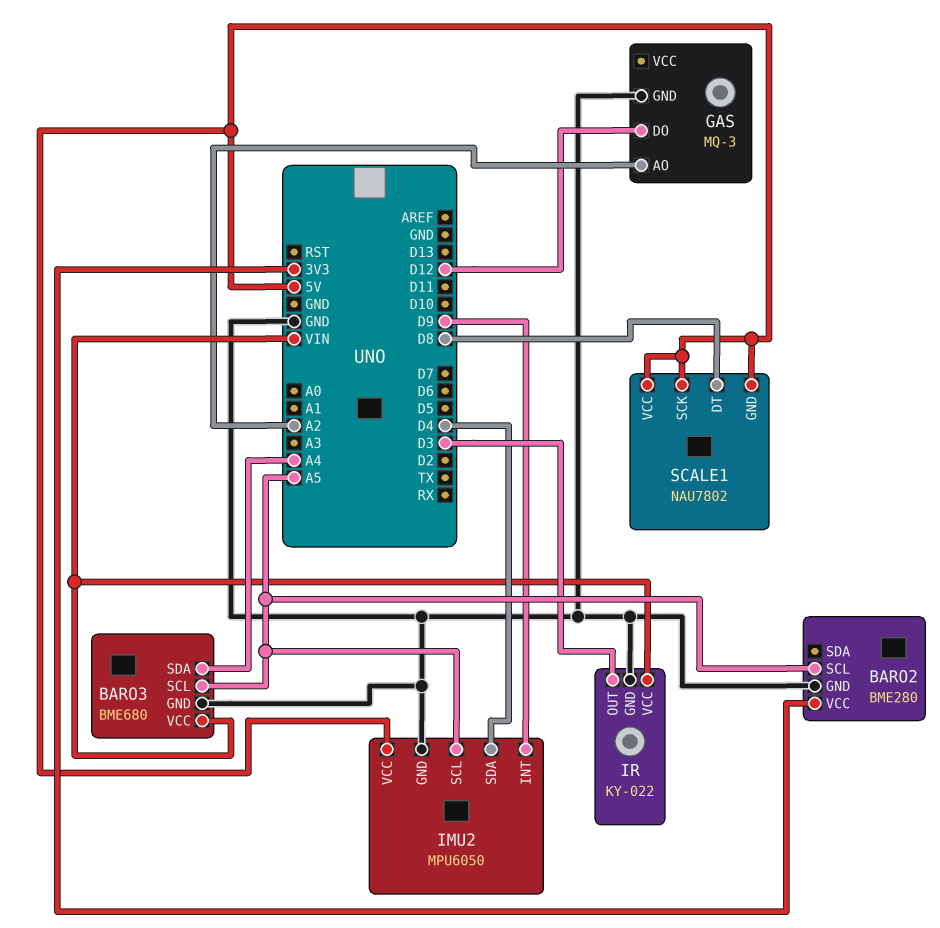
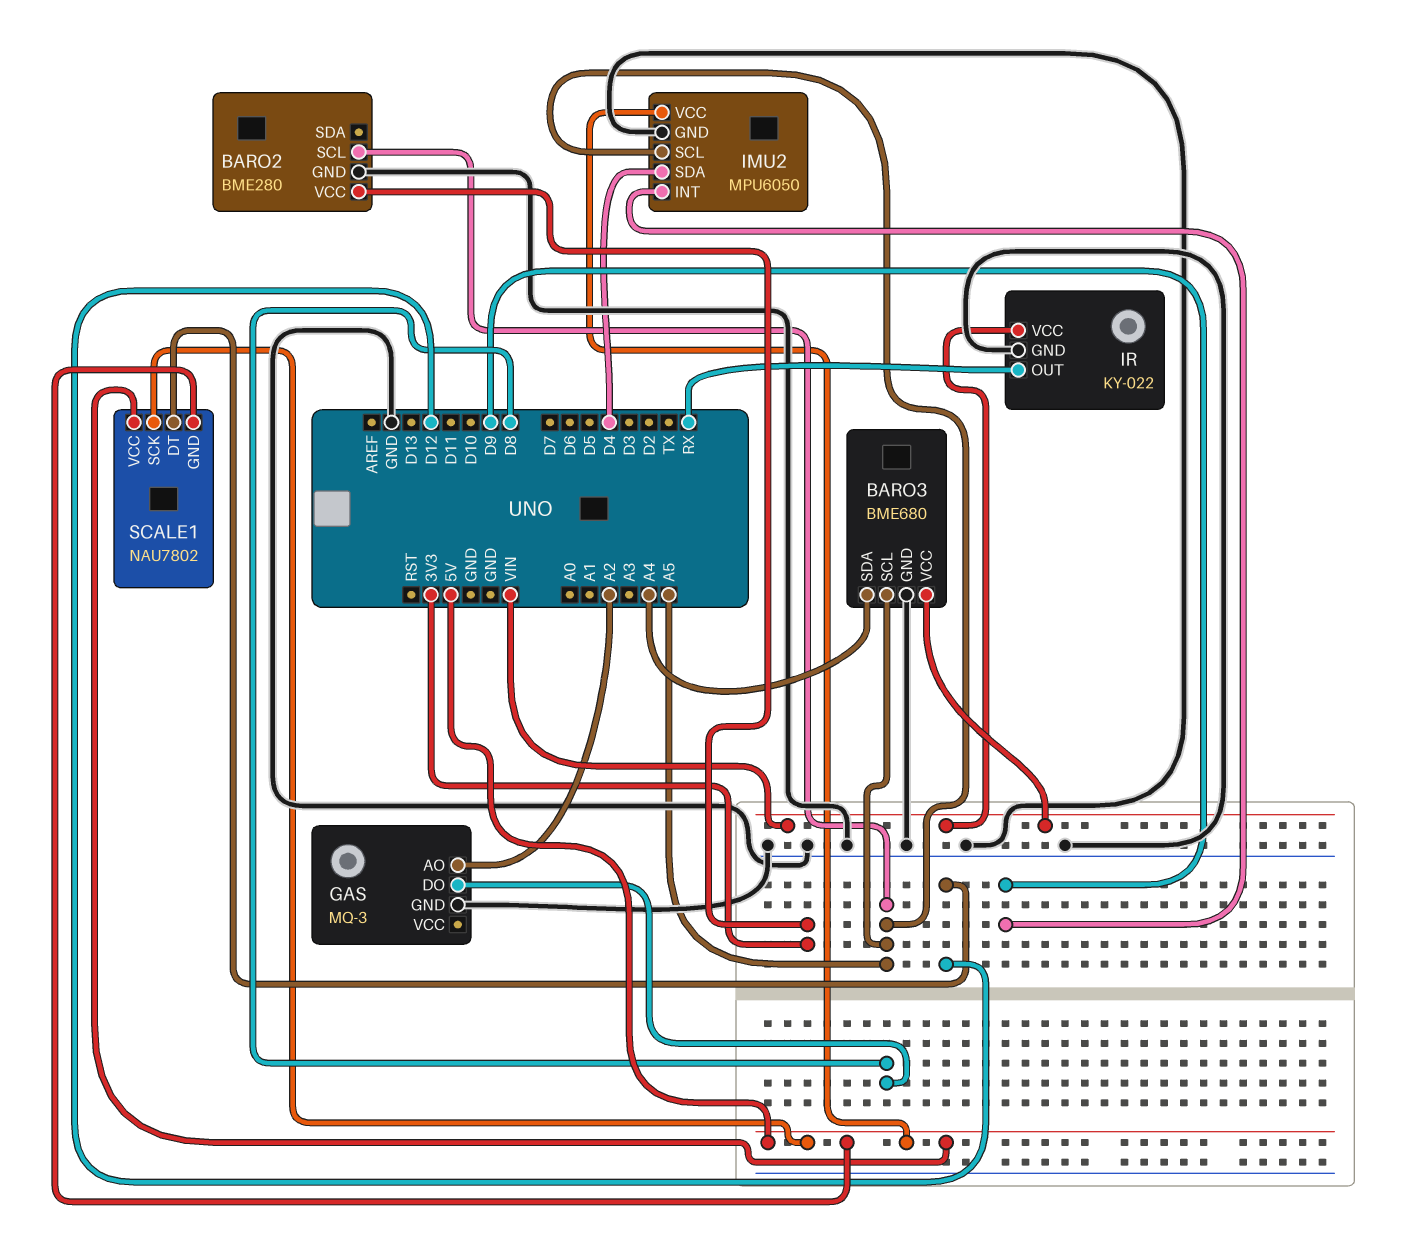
GAS pin DO: D12 -> D8
IR pin OUT: D3 -> RX
SCALE1 pin DT: D8 -> D12

